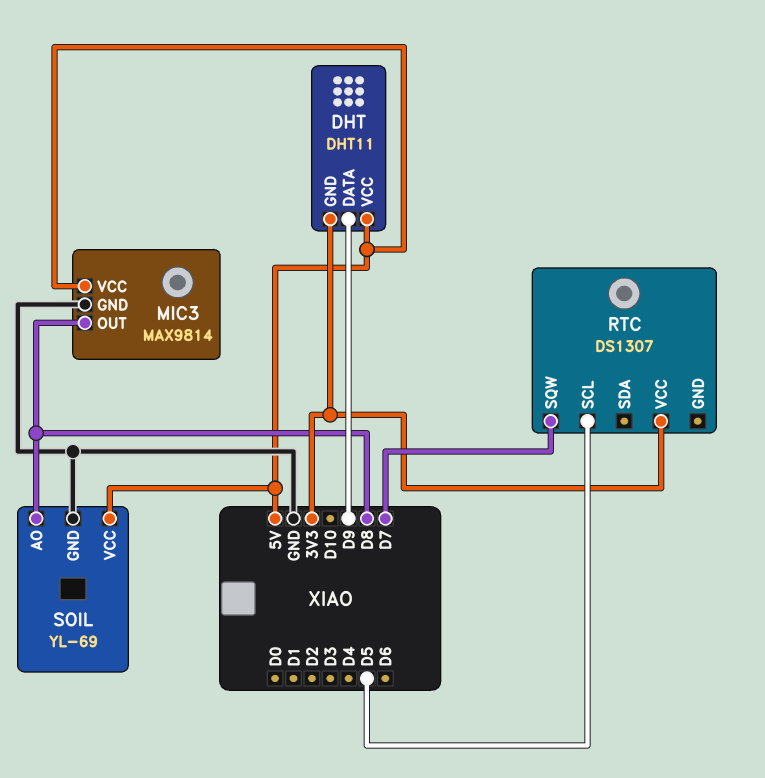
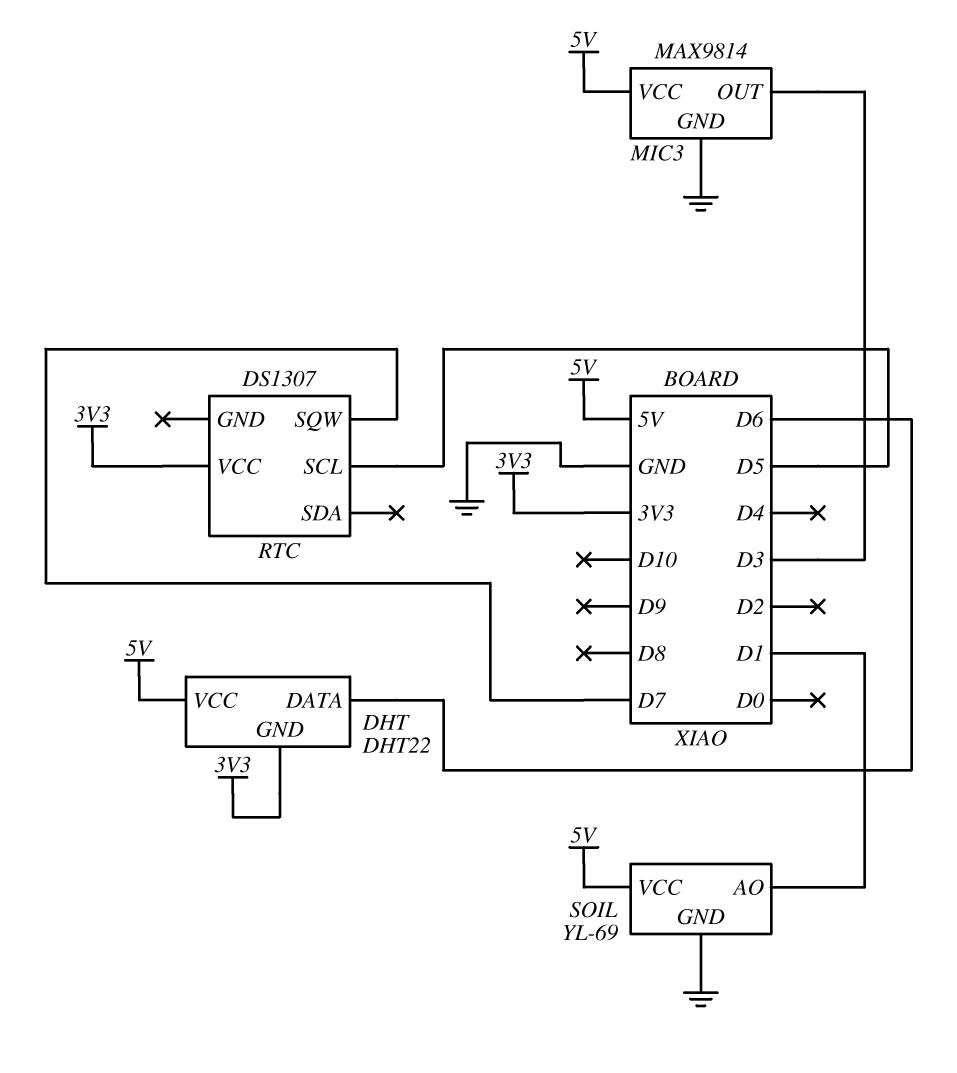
DHT: DHT11 -> DHT22
DHT pin DATA: D9 -> D6
MIC3 pin OUT: D8 -> D3
SOIL pin AO: D8 -> D1

